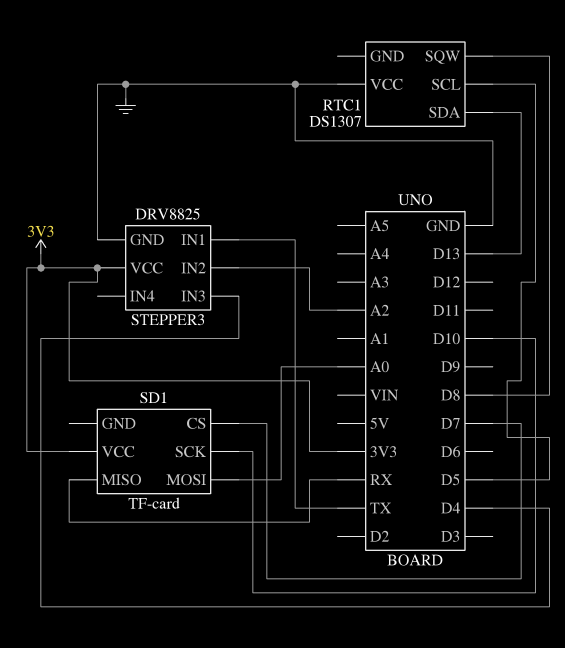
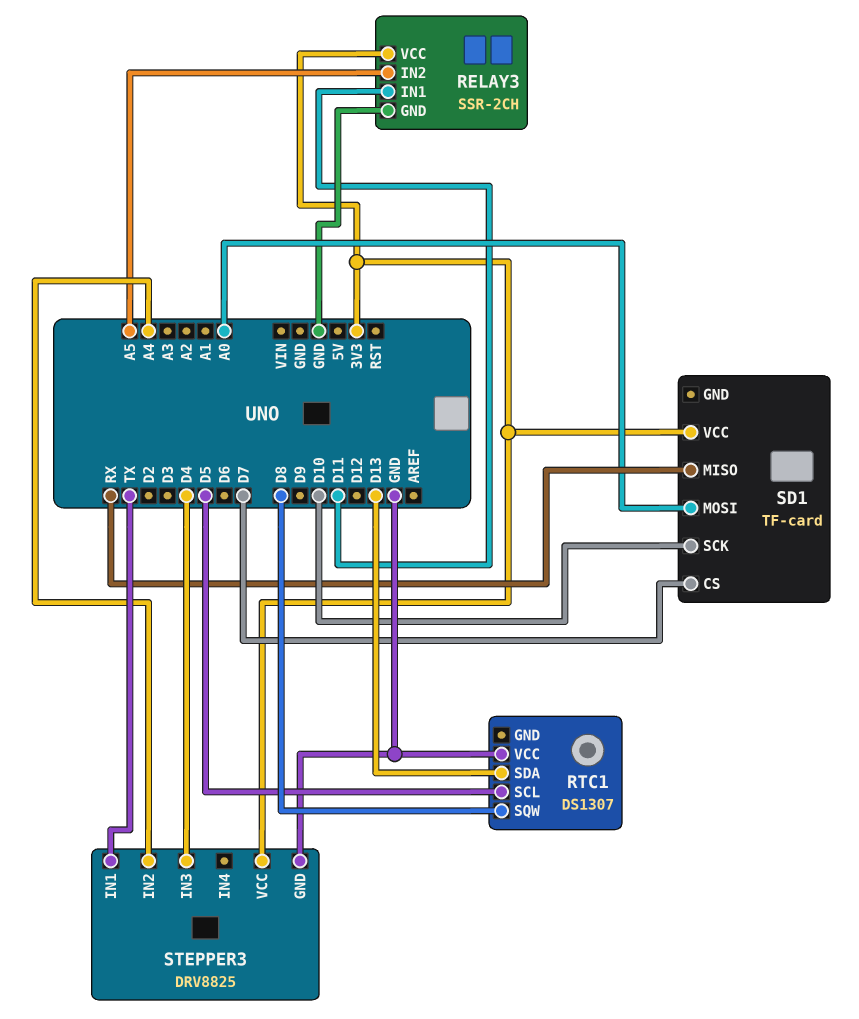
RELAY3: none -> SSR-2CH
RELAY3 pin GND: none -> GND
RELAY3 pin IN1: none -> D11
RELAY3 pin IN2: none -> A5
RELAY3 pin VCC: none -> 3V3
STEPPER3 pin IN2: A2 -> A4

